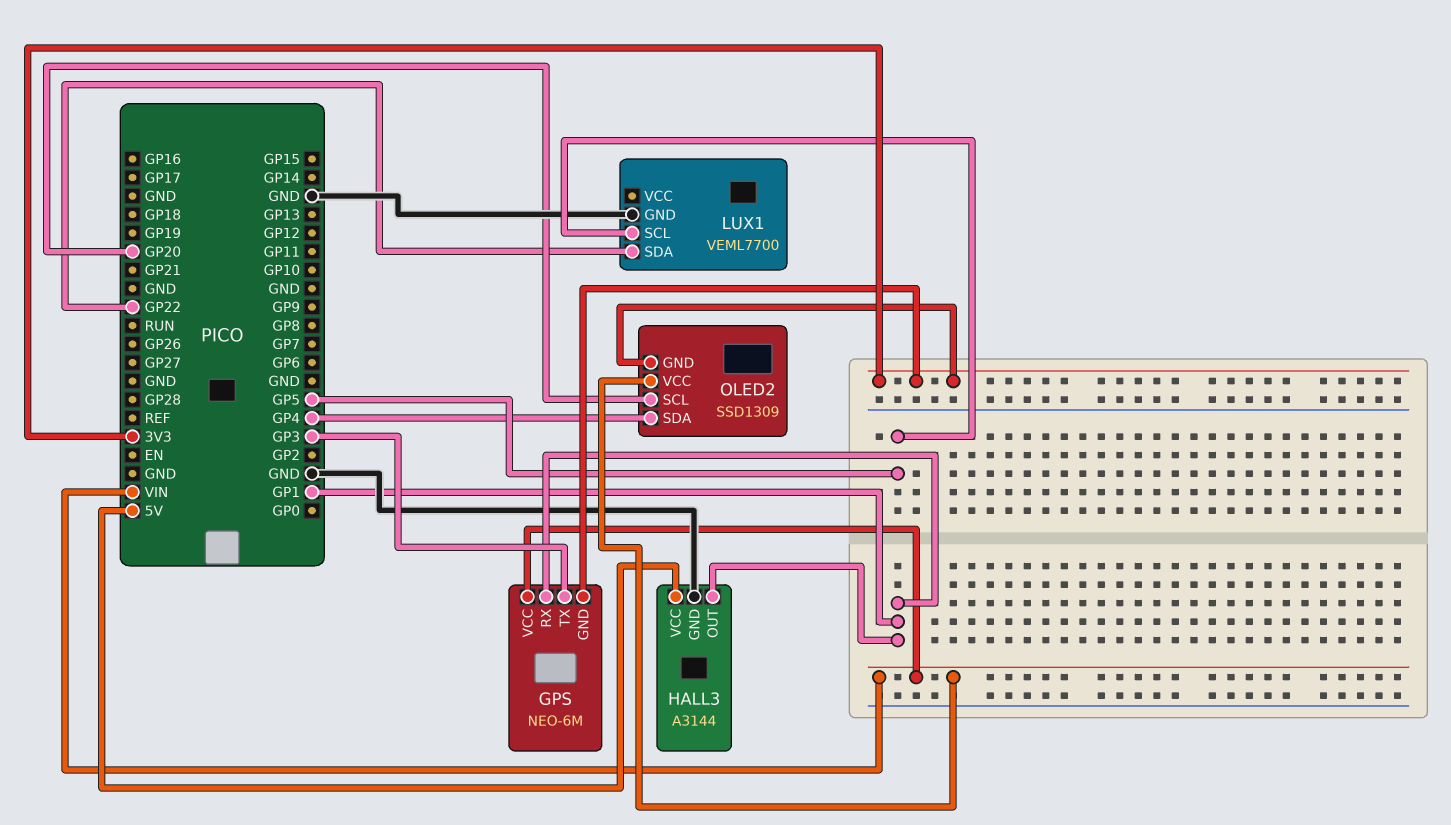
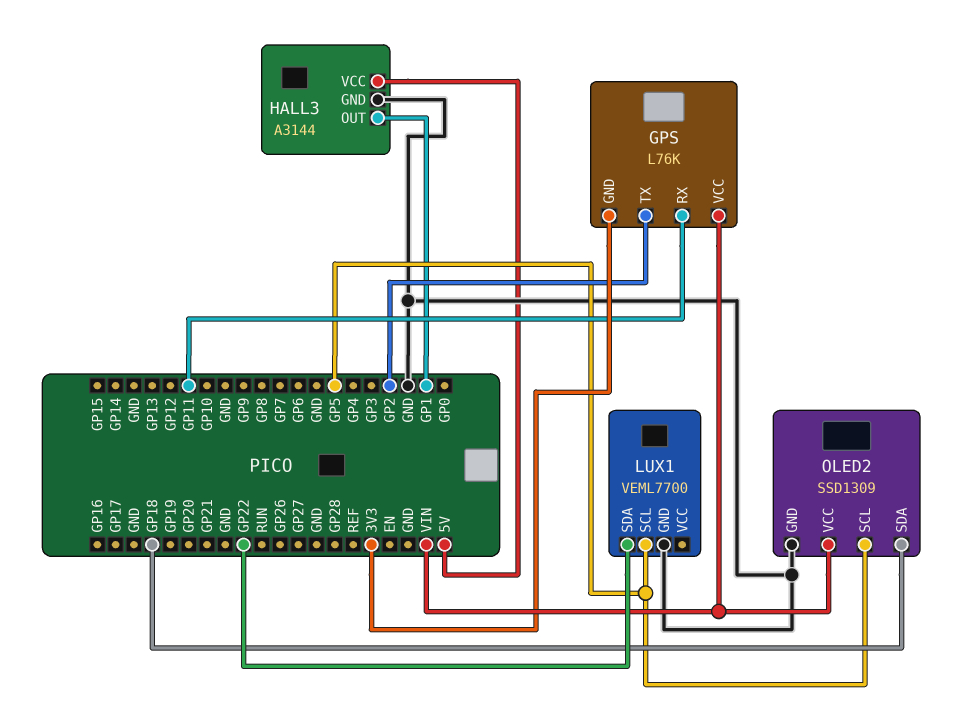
GPS: NEO-6M -> L76K
GPS pin RX: GP1 -> GP11
GPS pin TX: GP3 -> GP2
OLED2 pin GND: 3V3 -> GND
OLED2 pin SCL: GP20 -> GP5
OLED2 pin SDA: GP4 -> GP18

